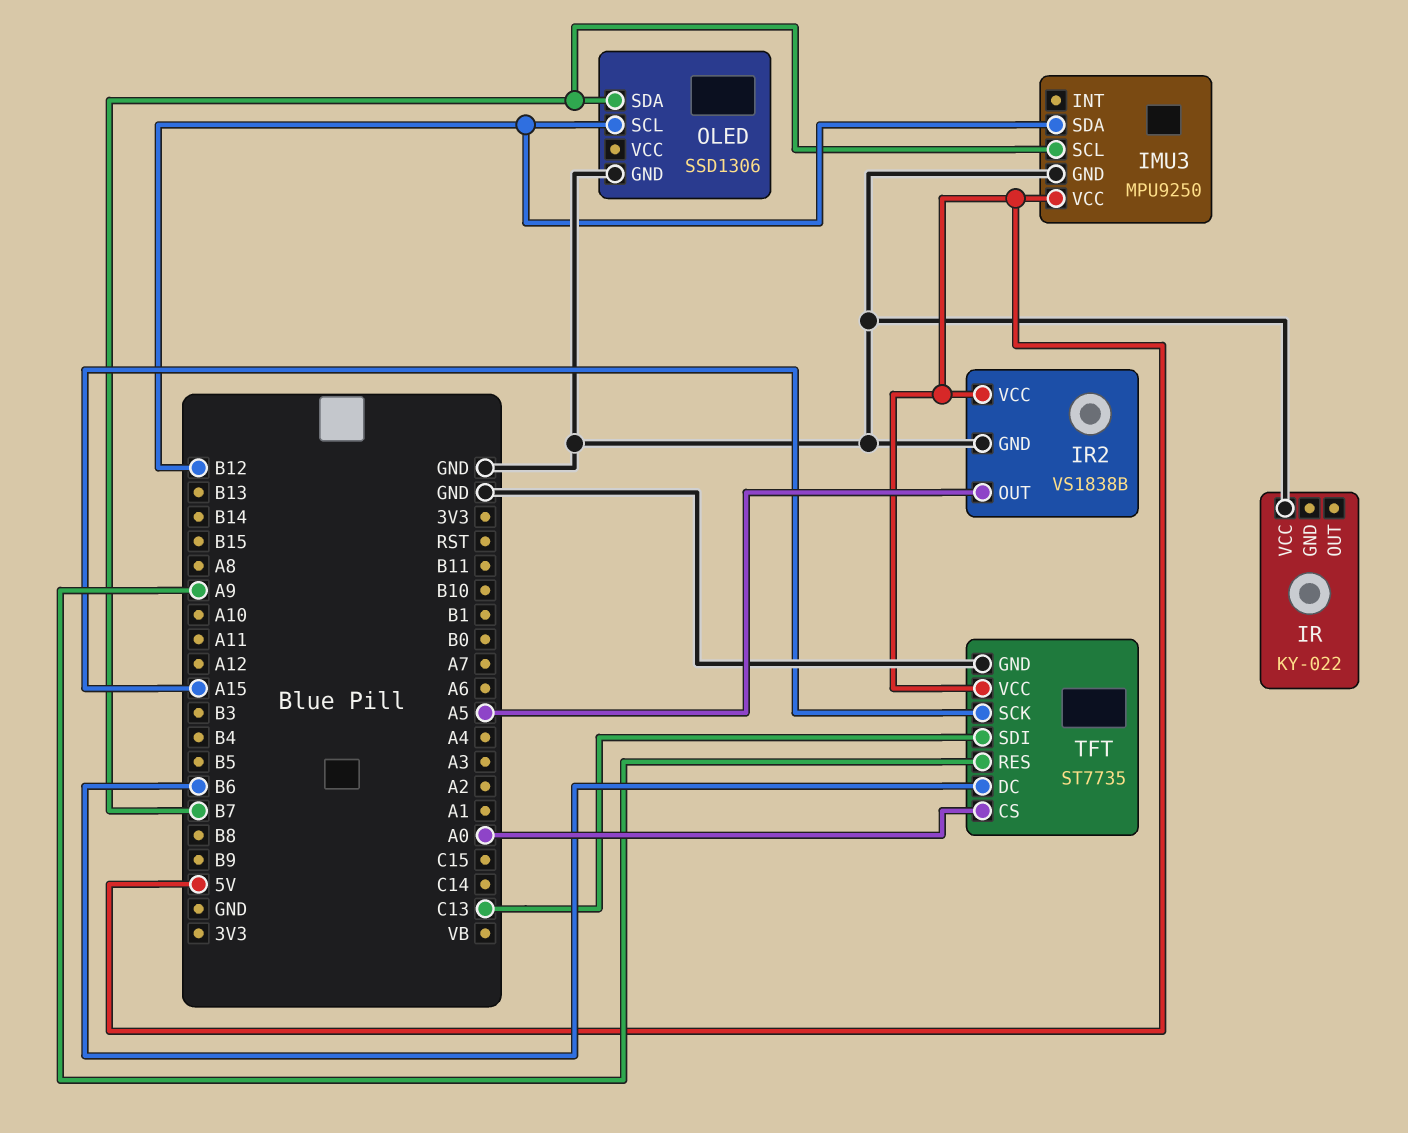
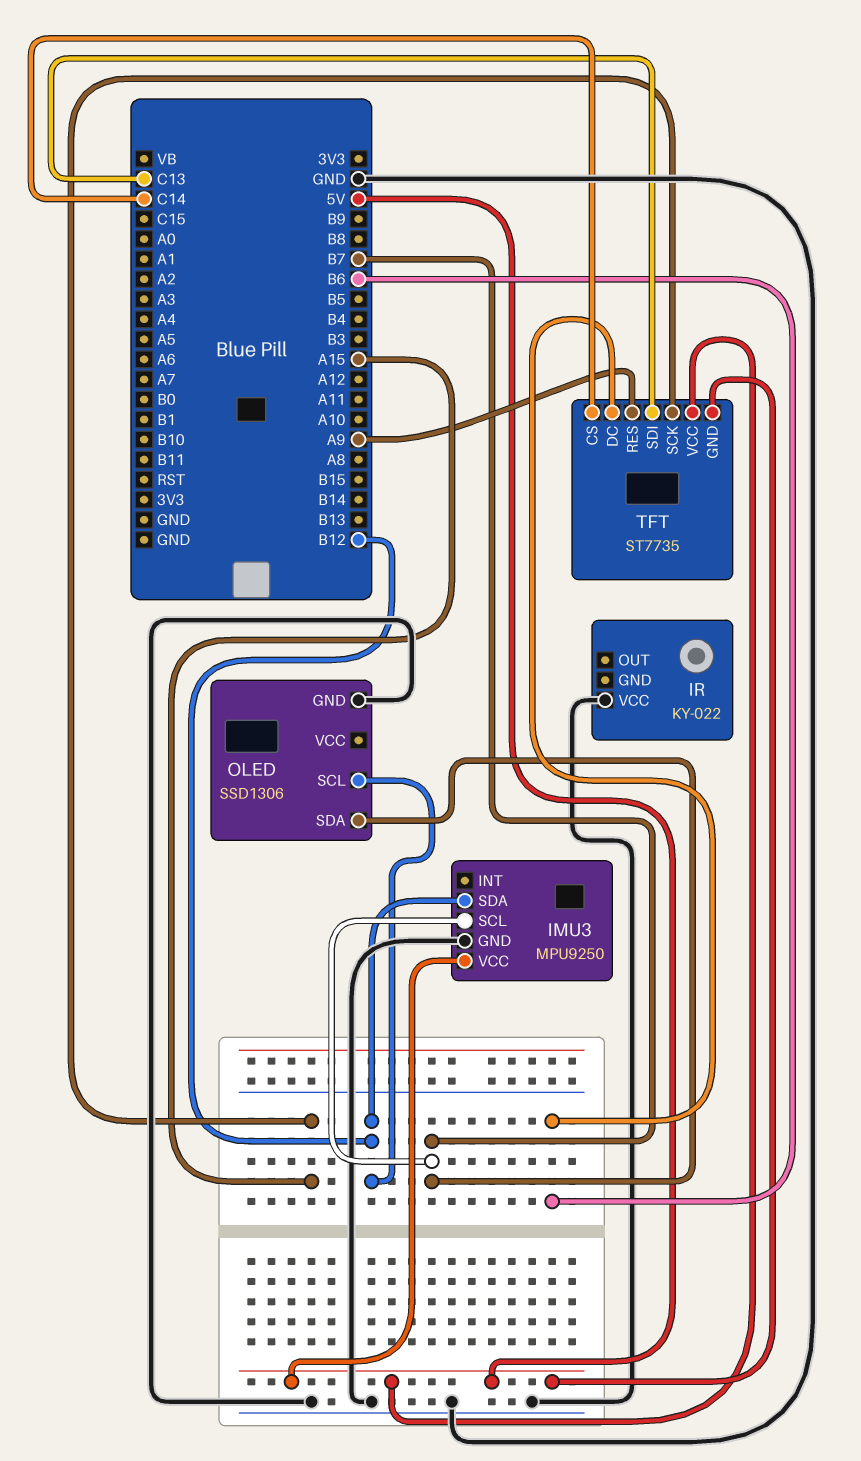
IR2: VS1838B -> none
IR2 pin GND: GND -> none
IR2 pin OUT: A5 -> none
IR2 pin VCC: 5V -> none
TFT pin CS: A0 -> C14
TFT pin GND: GND -> 5V

